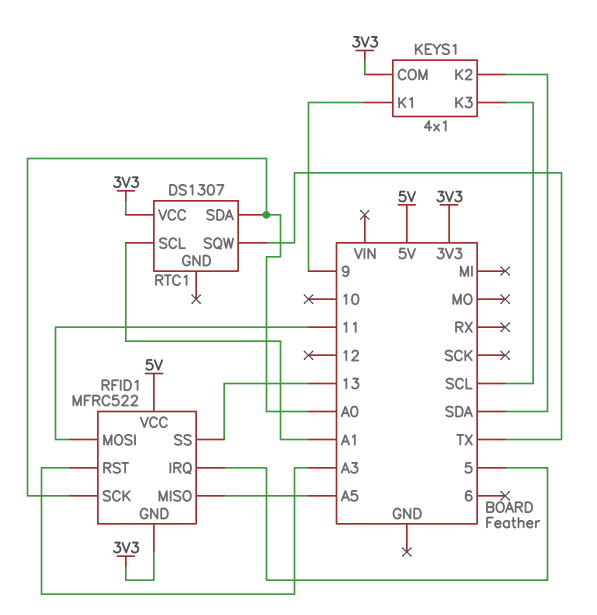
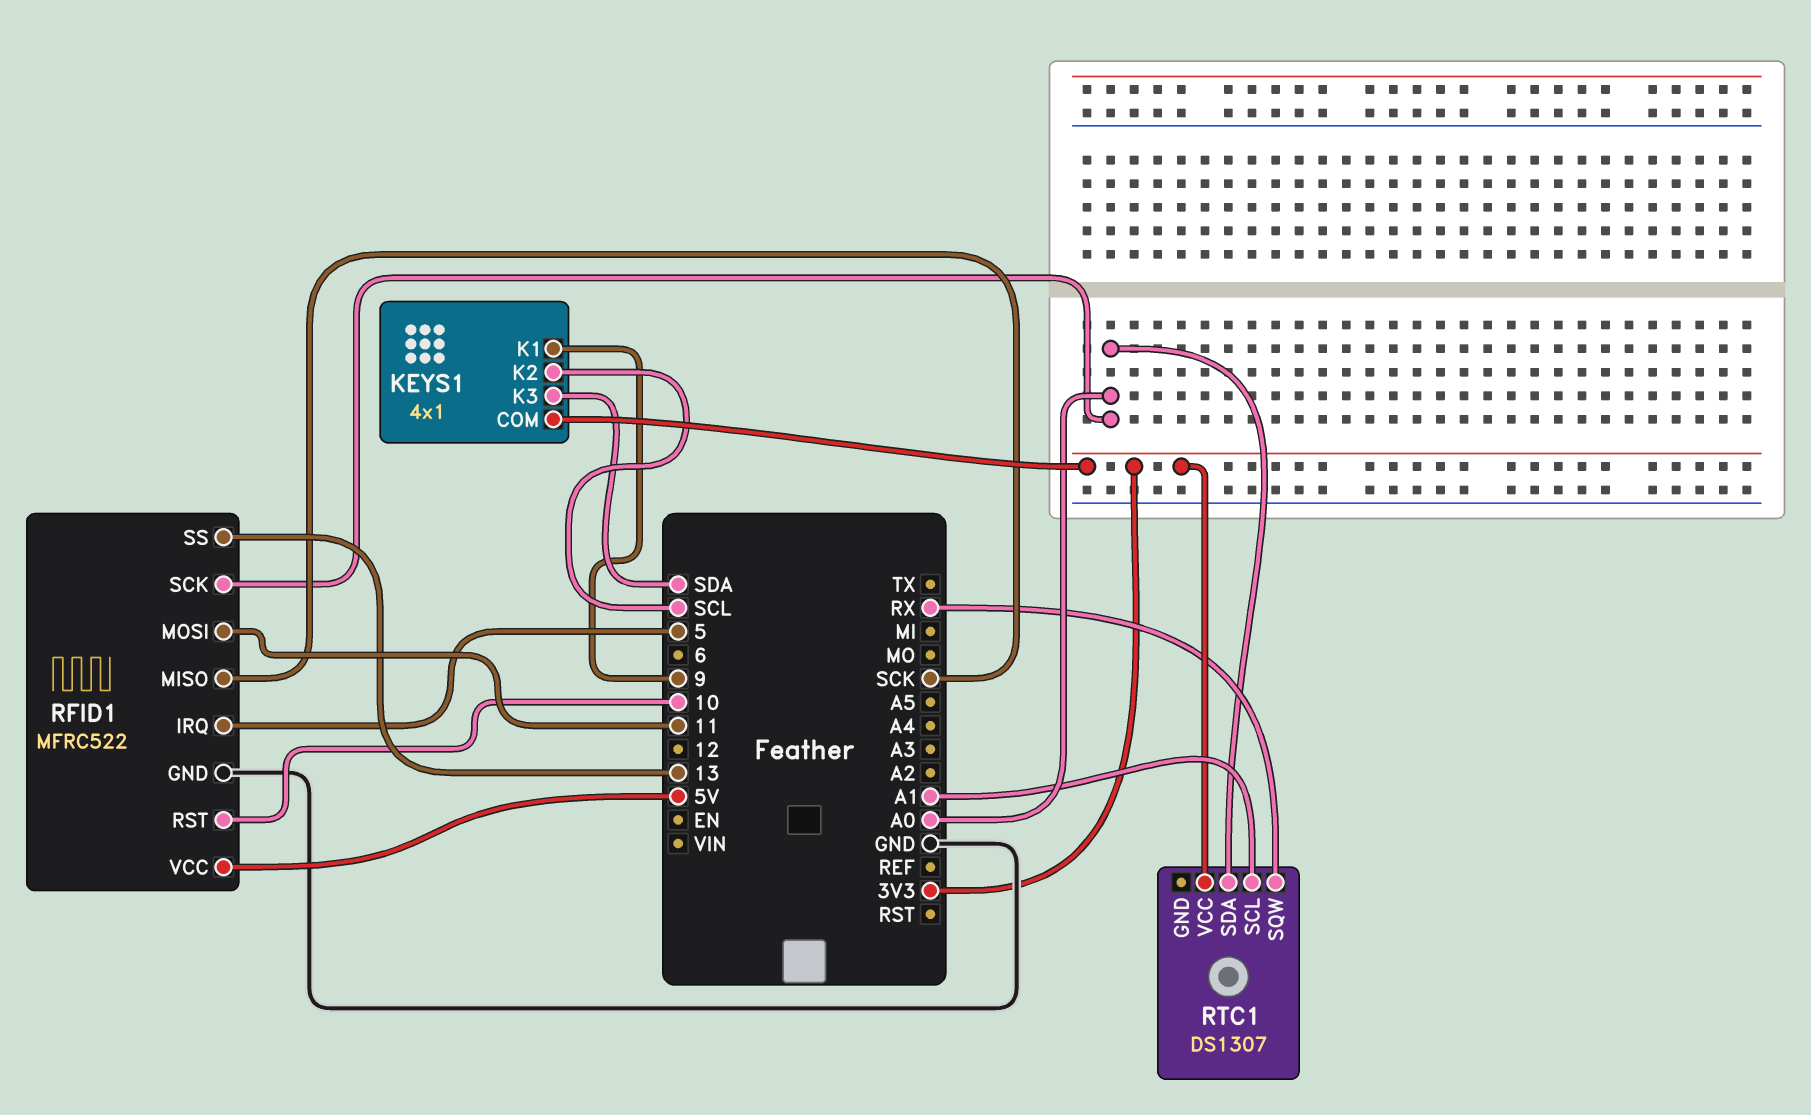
KEYS1 pin K2: SDA -> SCL
KEYS1 pin K3: SCL -> SDA
RFID1 pin GND: 3V3 -> GND
RFID1 pin MISO: A5 -> SCK
RFID1 pin RST: A3 -> 10
RTC1 pin SQW: TX -> RX

